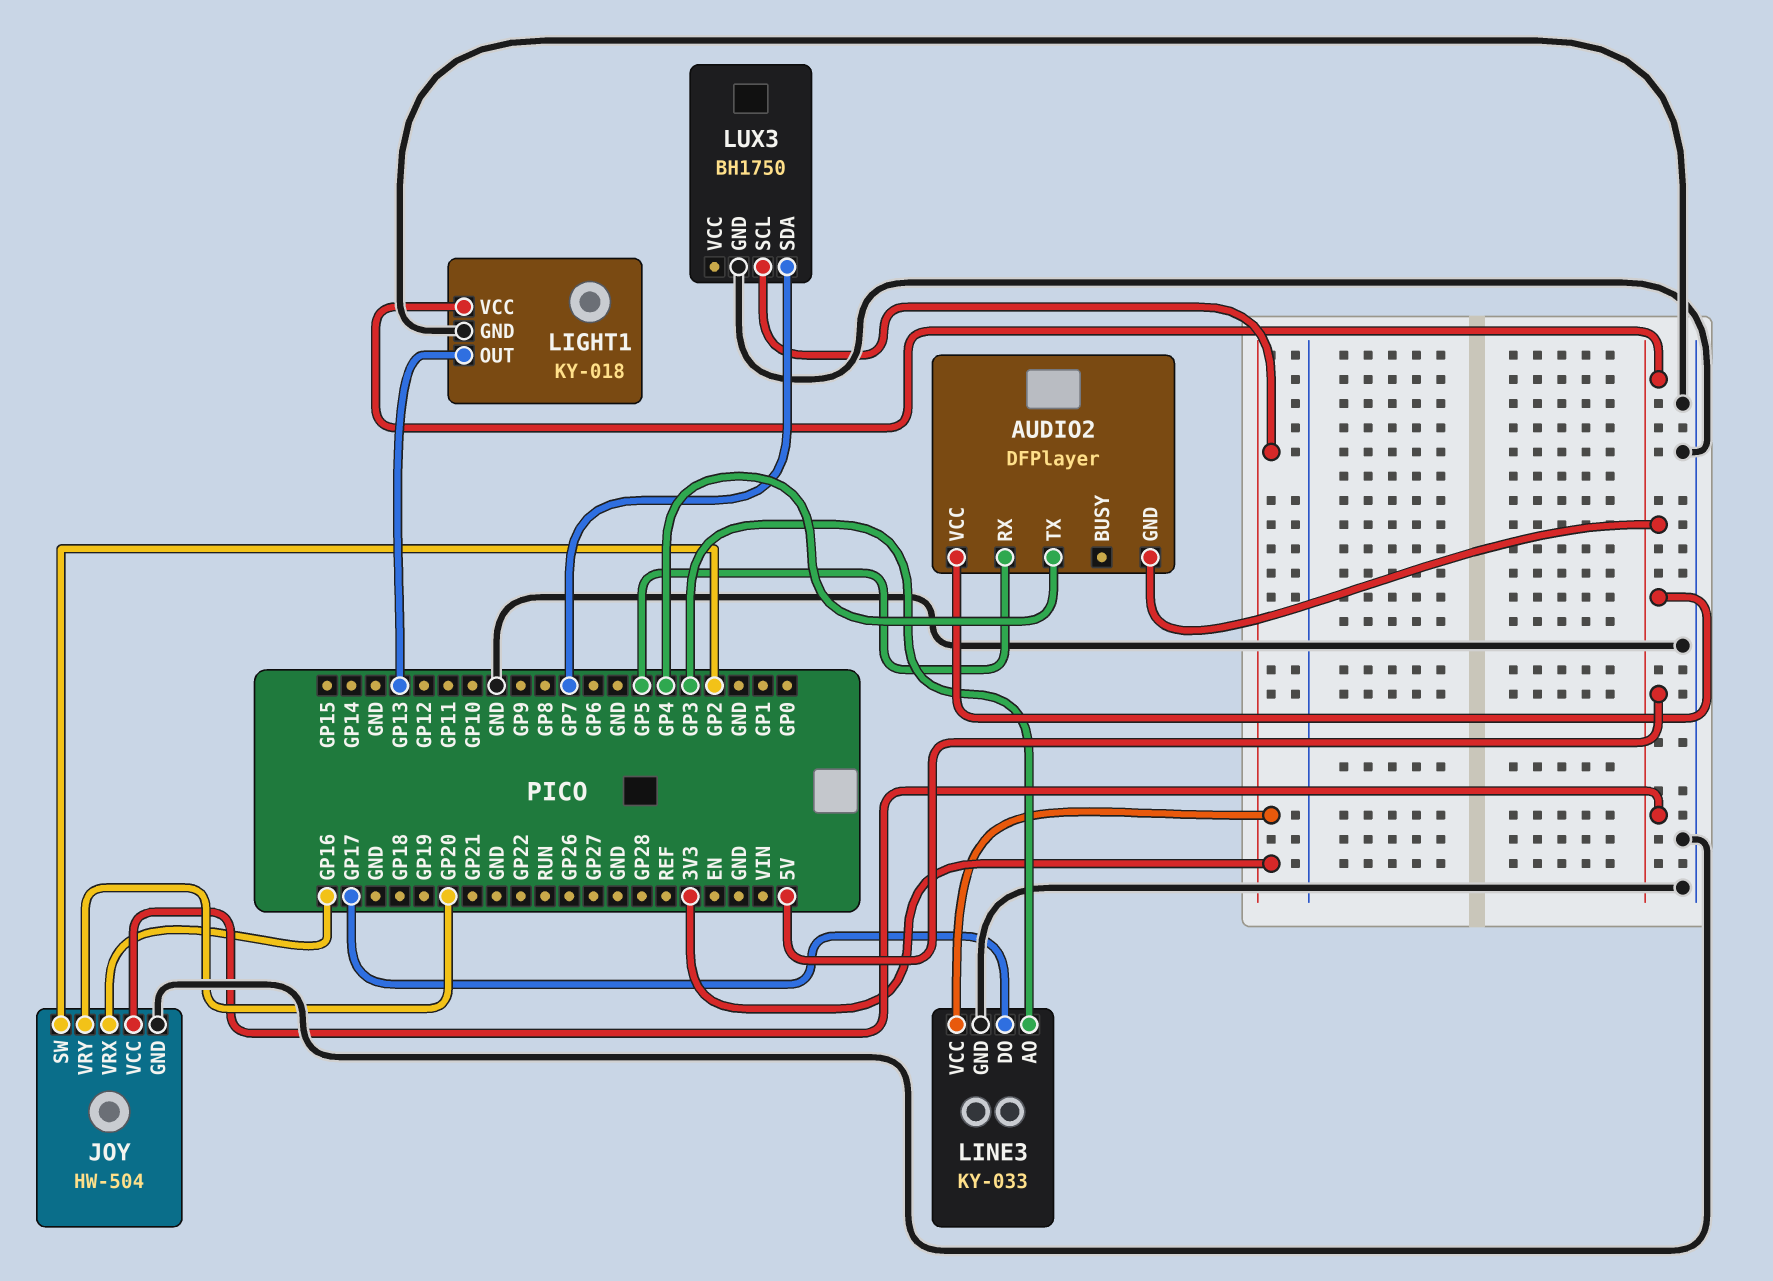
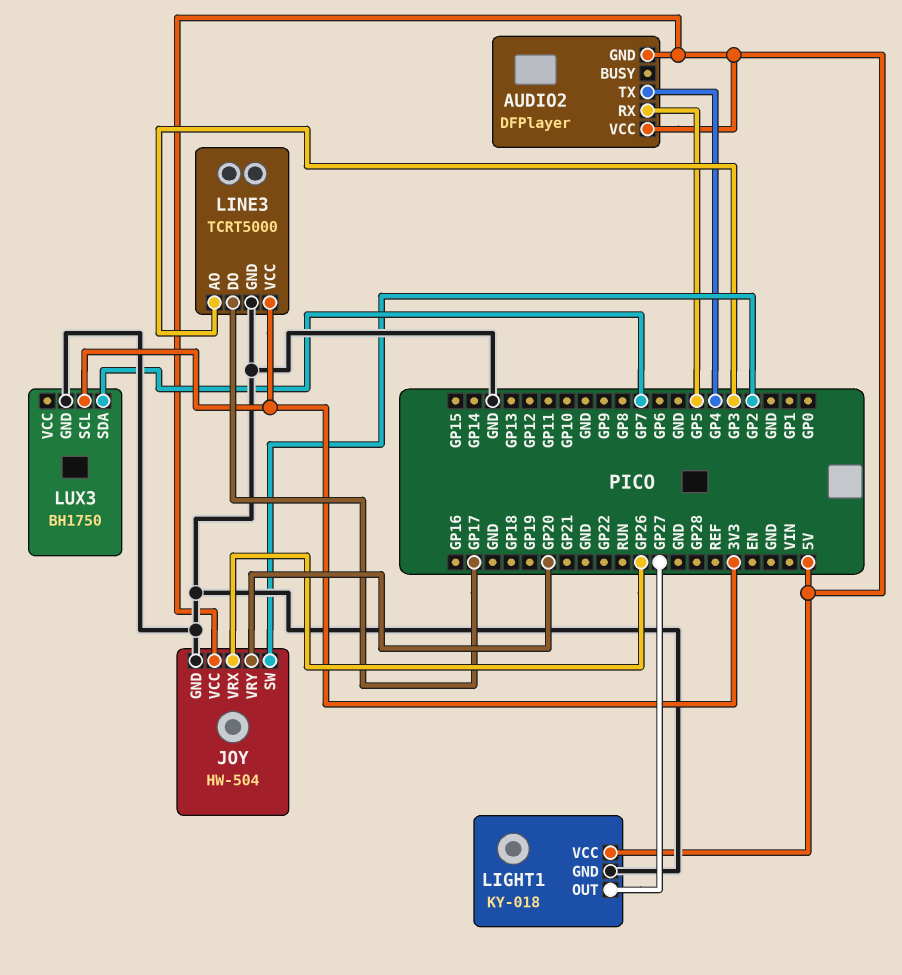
JOY pin VRX: GP16 -> GP26
LIGHT1 pin OUT: GP13 -> GP27
LINE3: KY-033 -> TCRT5000

